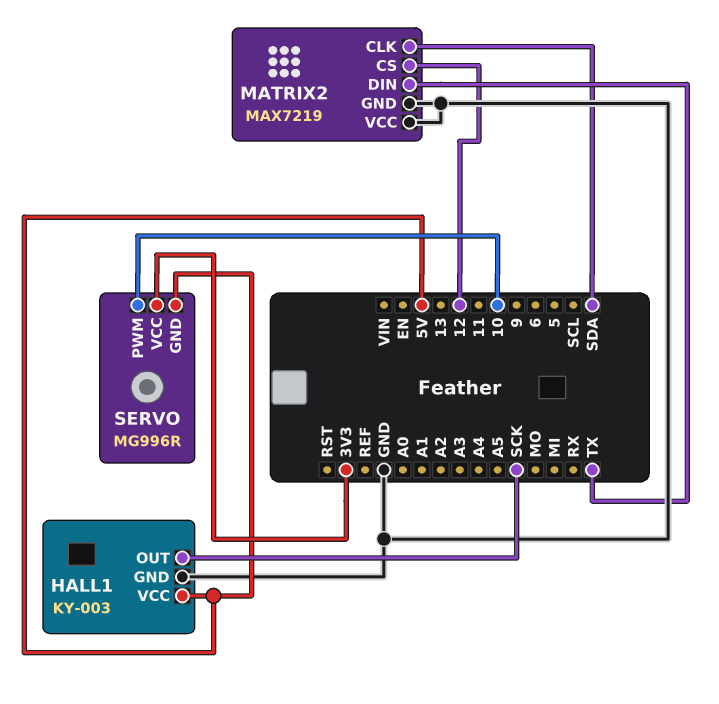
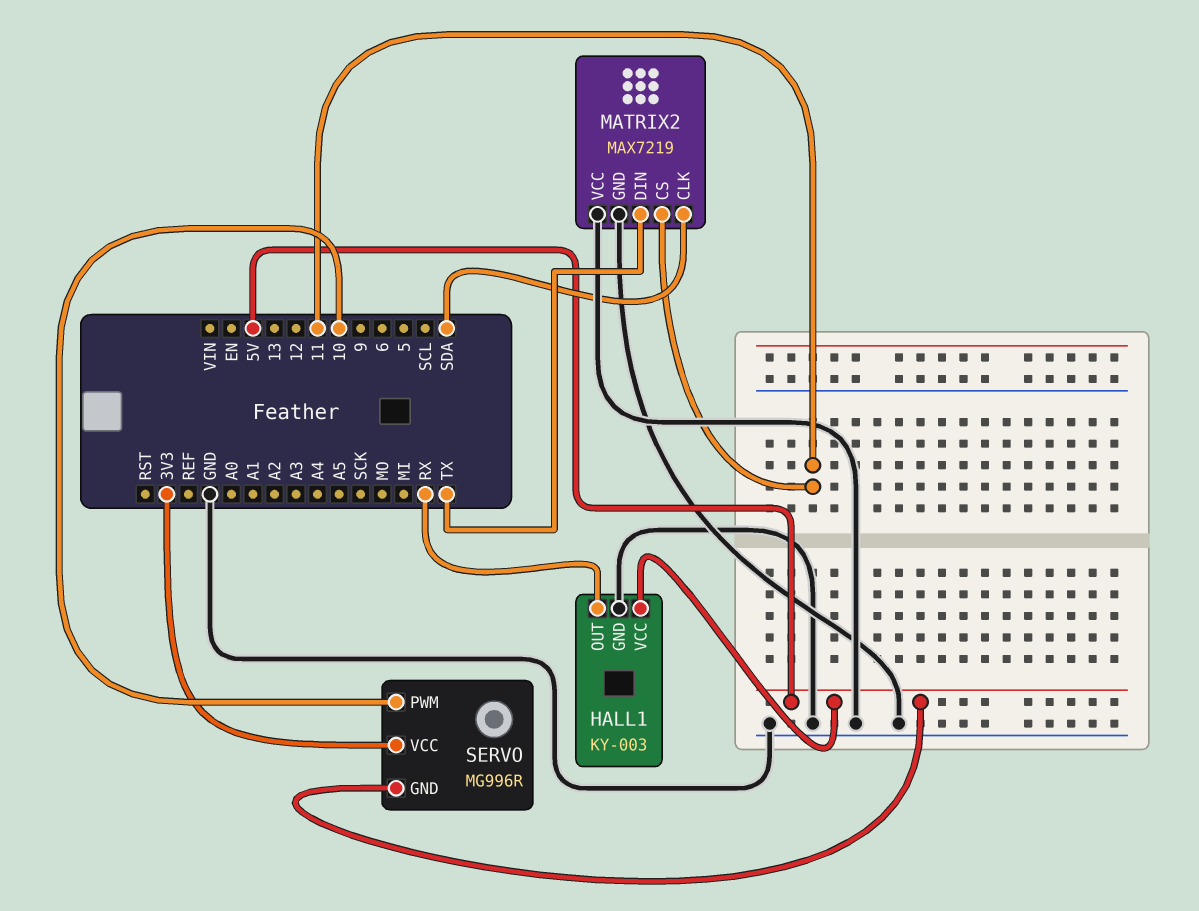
HALL1 pin OUT: SCK -> RX
MATRIX2 pin CS: 12 -> 11

